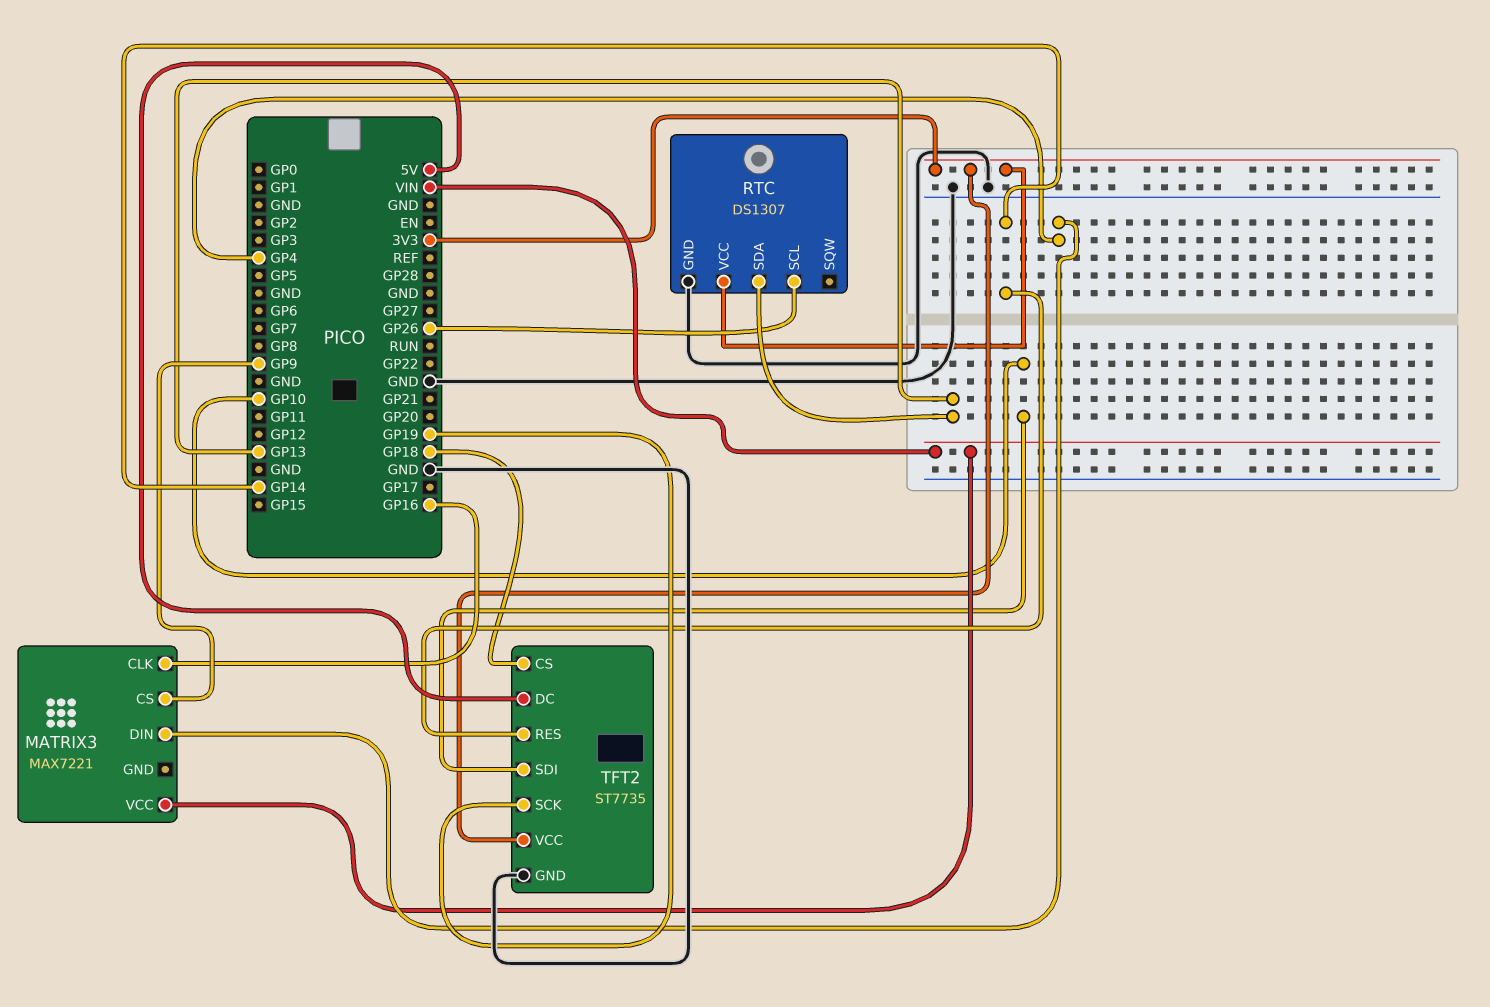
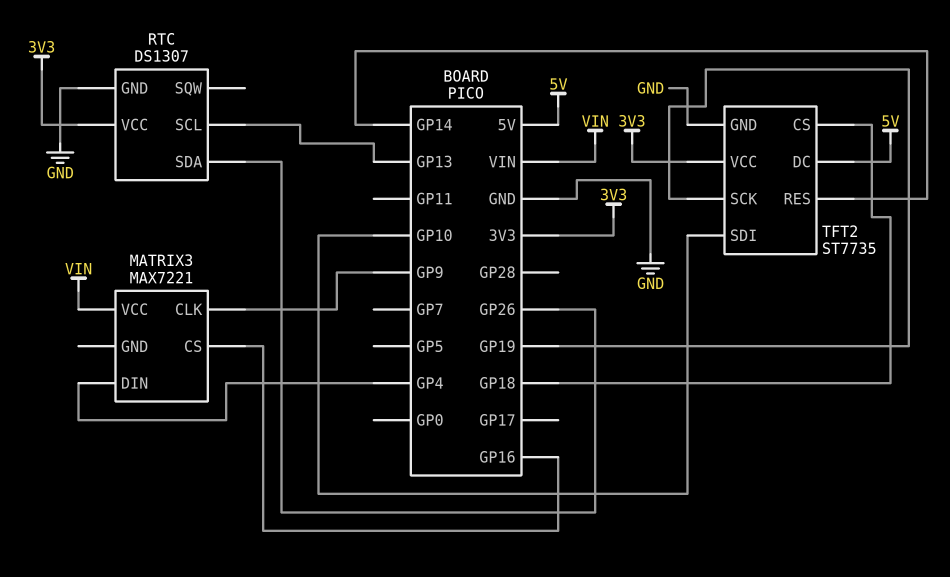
MATRIX3 pin CLK: GP16 -> GP9
MATRIX3 pin CS: GP9 -> GP16
RTC pin SCL: GP26 -> GP13
RTC pin SDA: GP13 -> GP26

